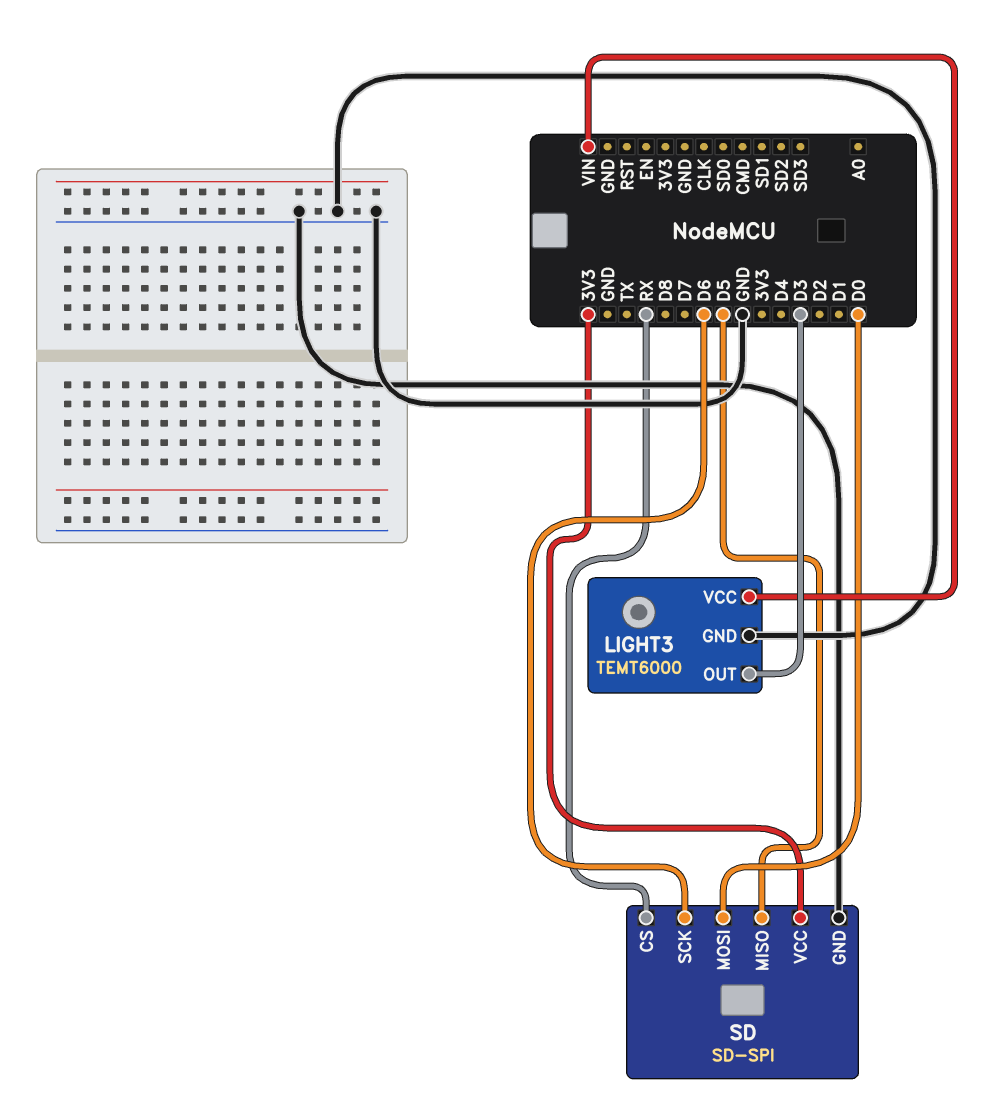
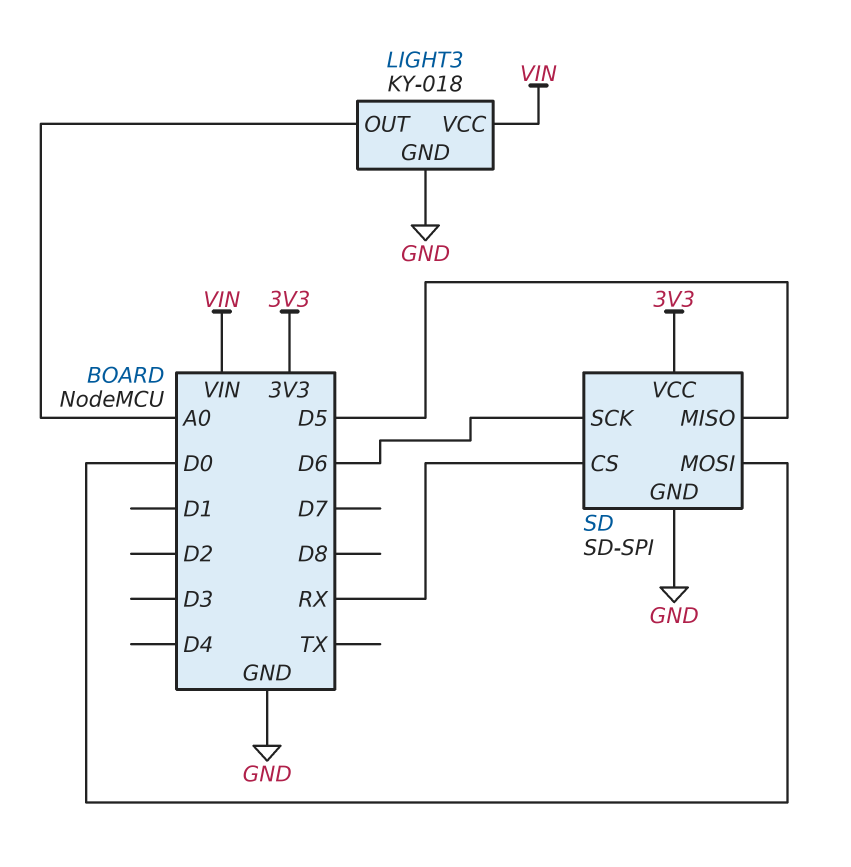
LIGHT3: TEMT6000 -> KY-018
LIGHT3 pin OUT: D3 -> A0

